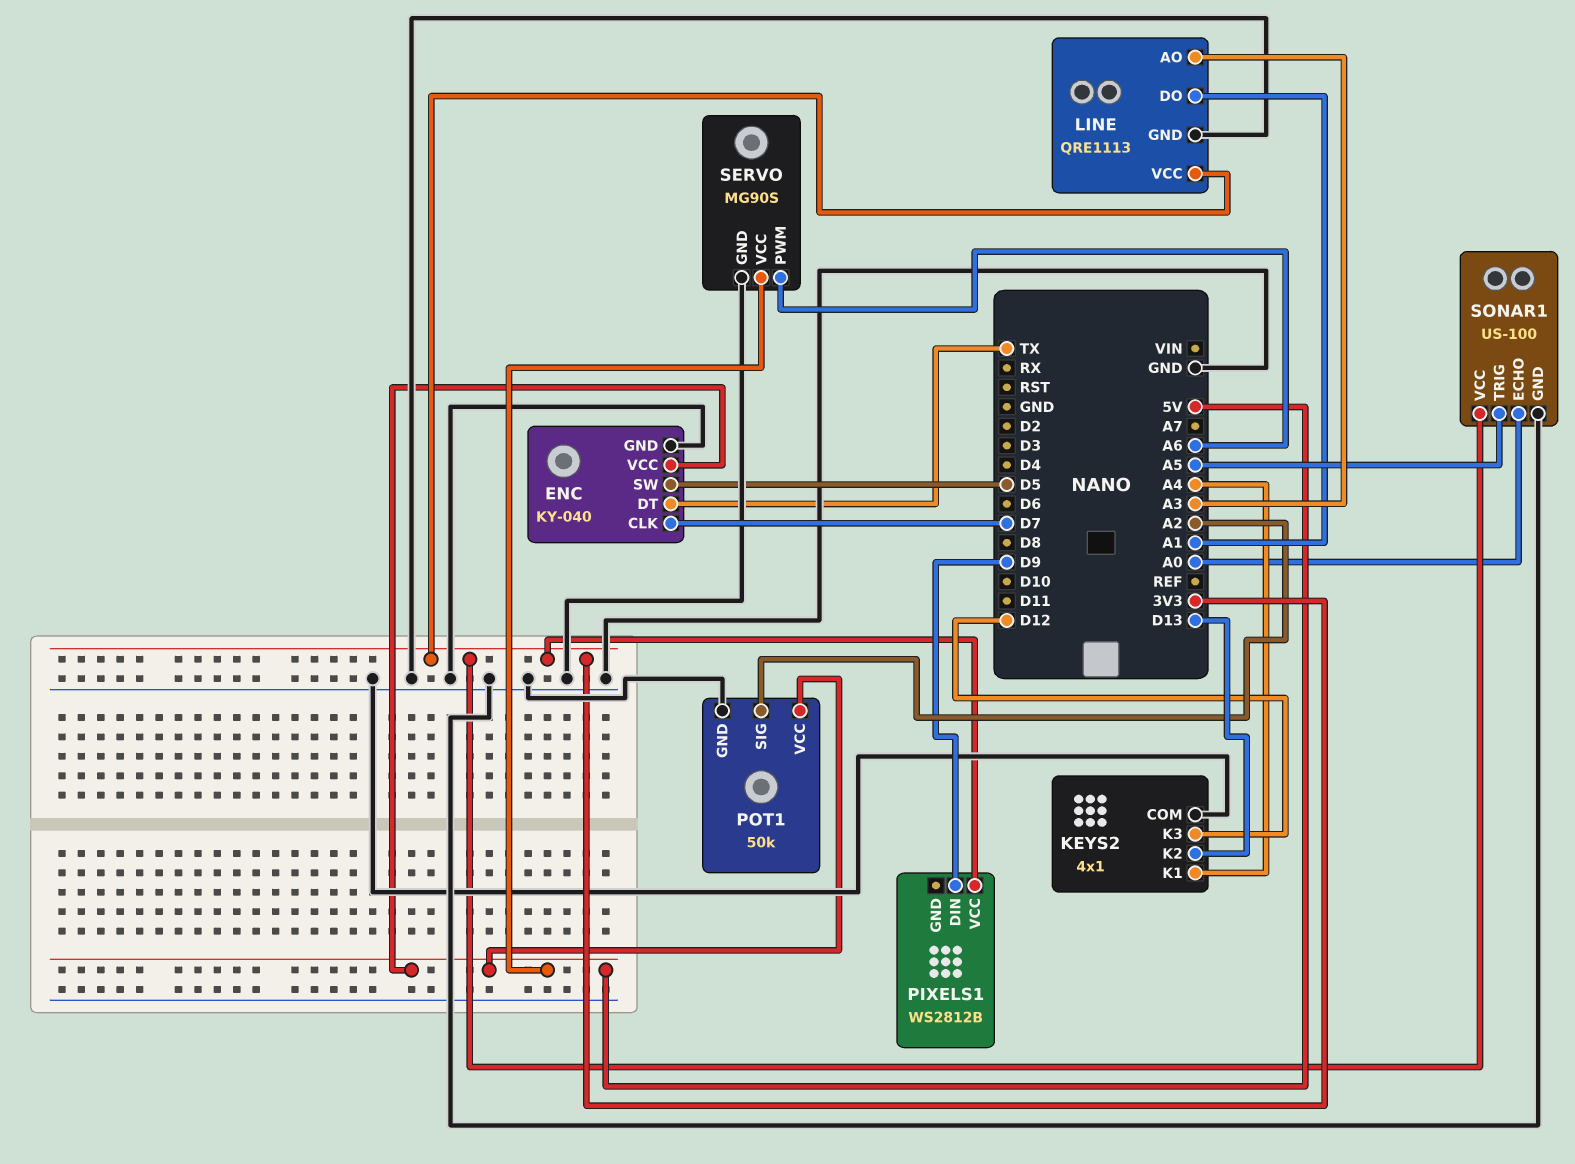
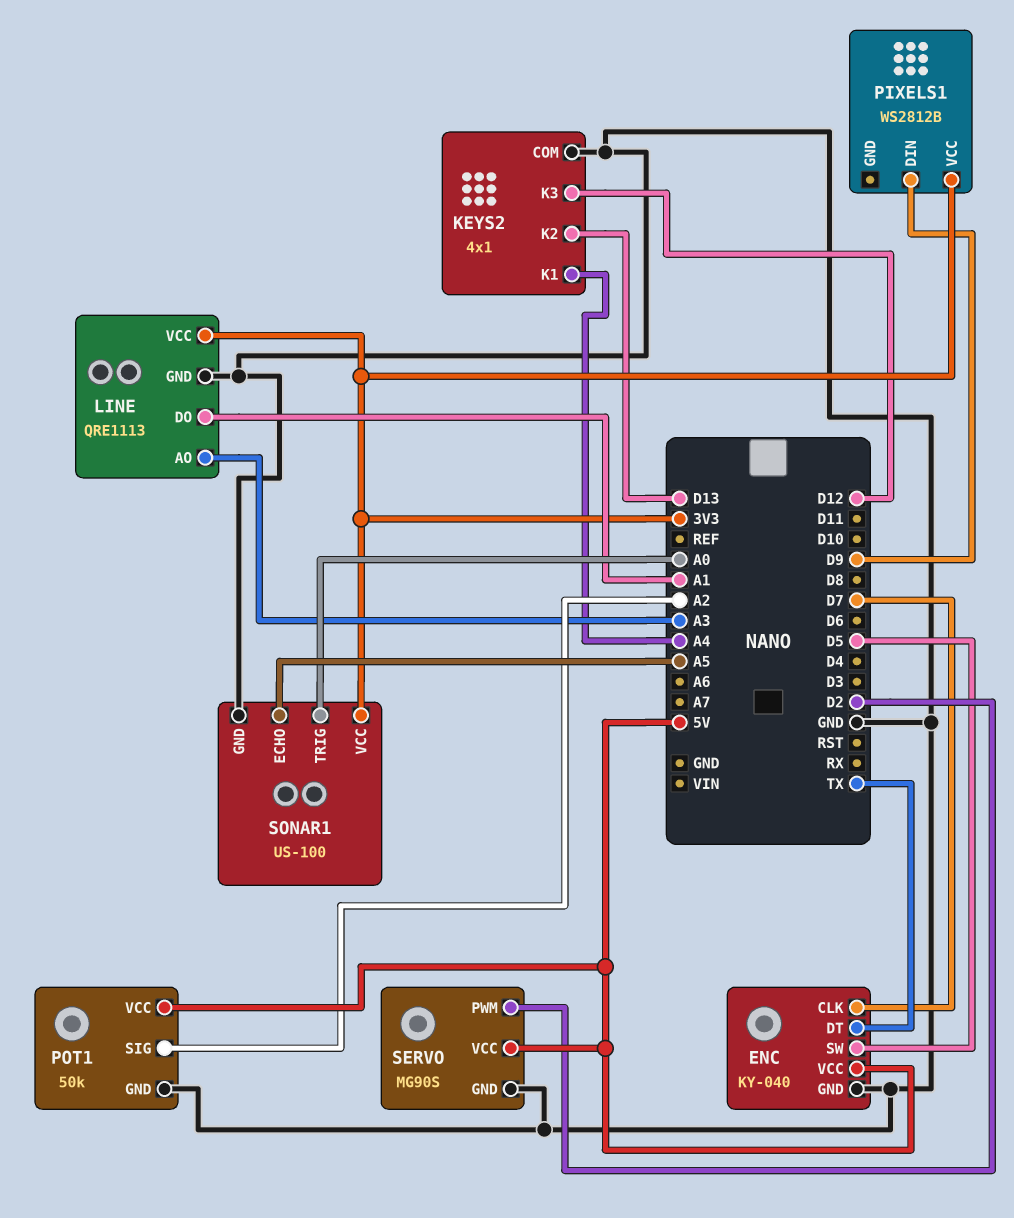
SERVO pin PWM: A6 -> D2
SONAR1 pin ECHO: A0 -> A5
SONAR1 pin TRIG: A5 -> A0

